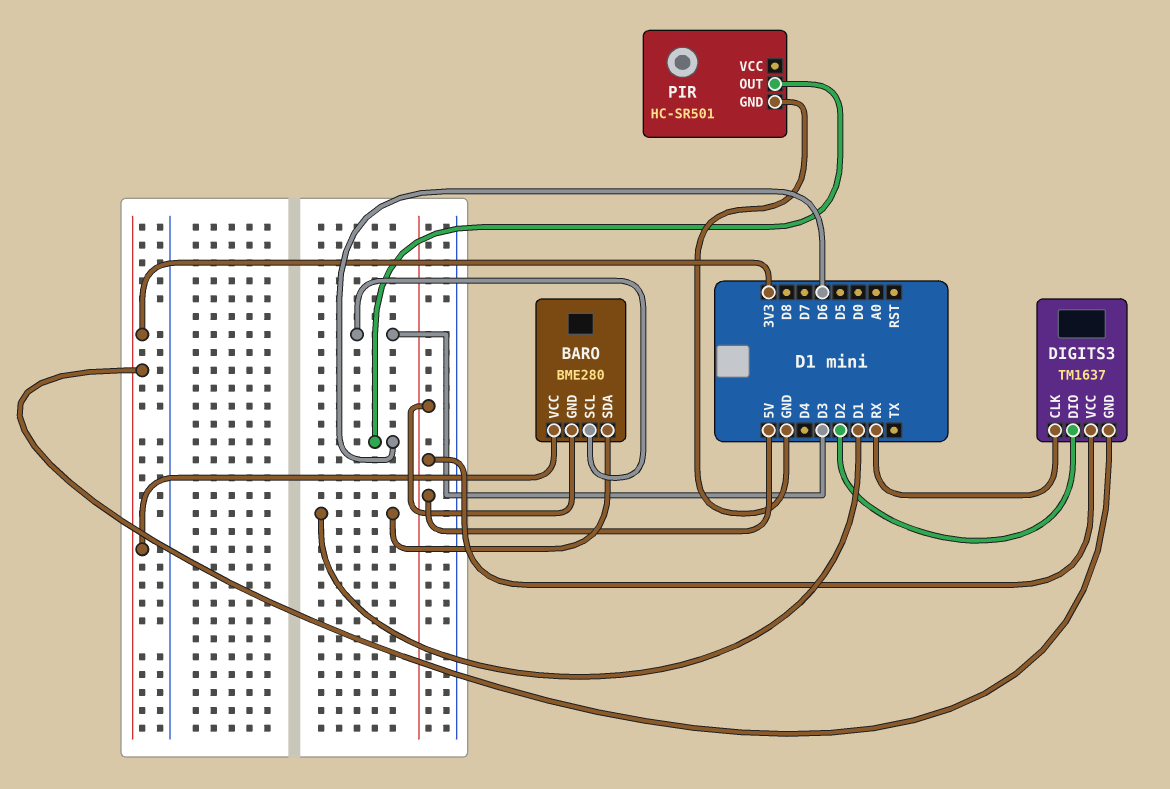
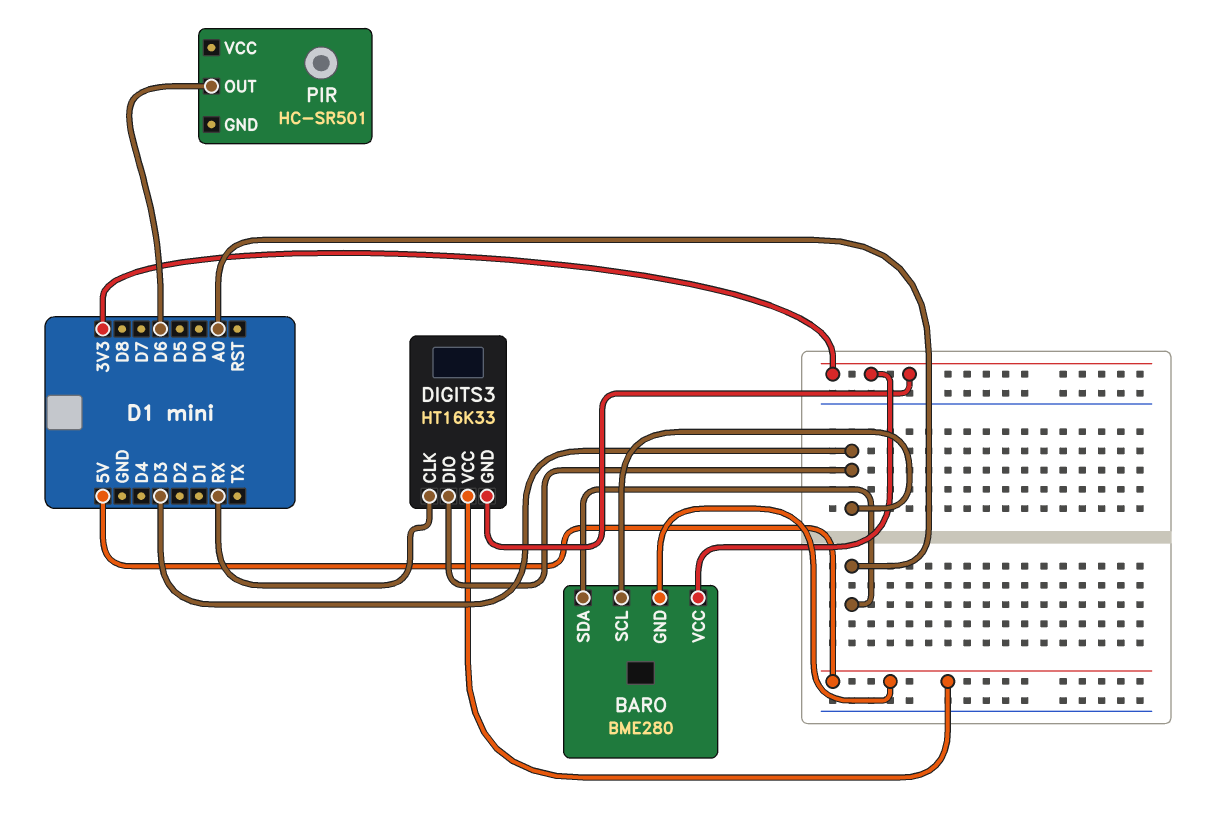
BARO pin SDA: D1 -> A0
DIGITS3: TM1637 -> HT16K33
DIGITS3 pin DIO: D2 -> D3
PIR pin GND: GND -> none

